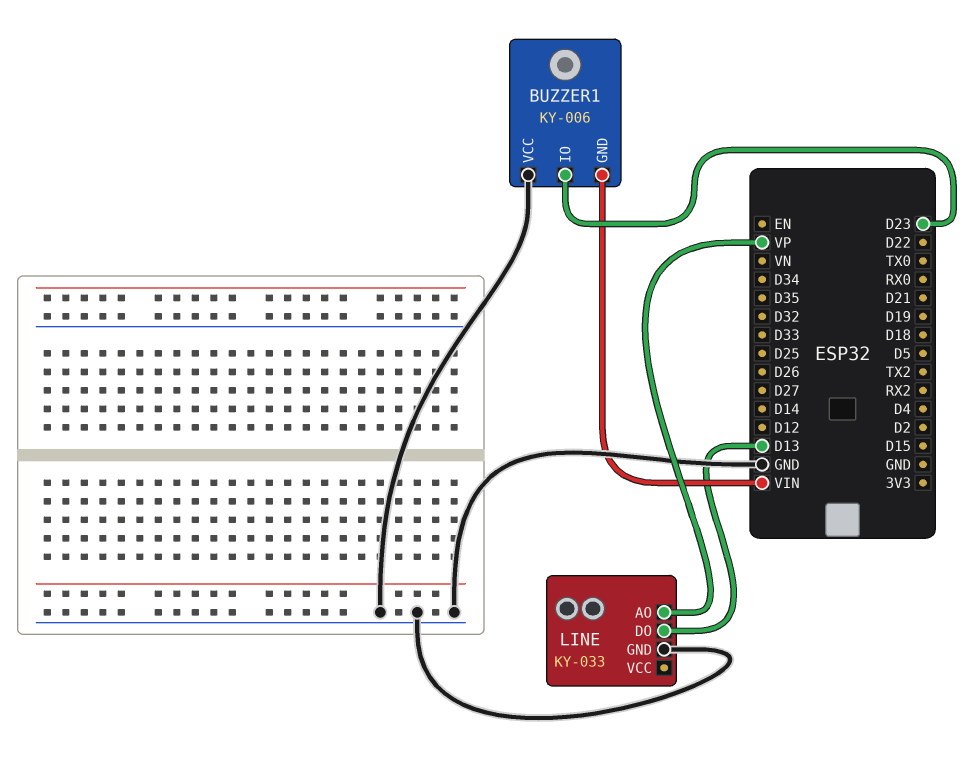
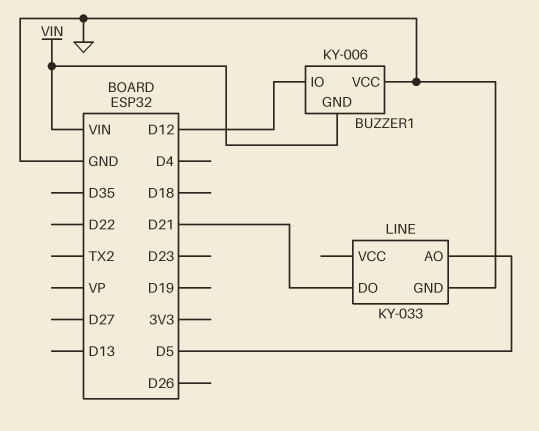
BUZZER1 pin IO: D23 -> D12
LINE pin AO: VP -> D5
LINE pin DO: D13 -> D21

